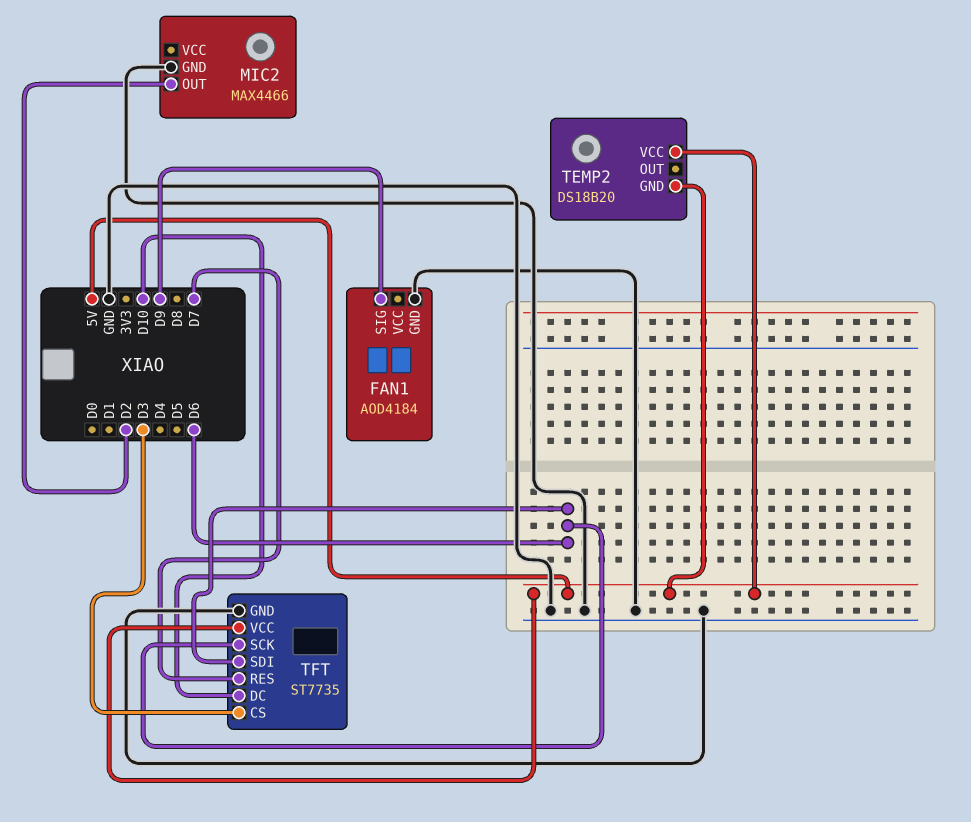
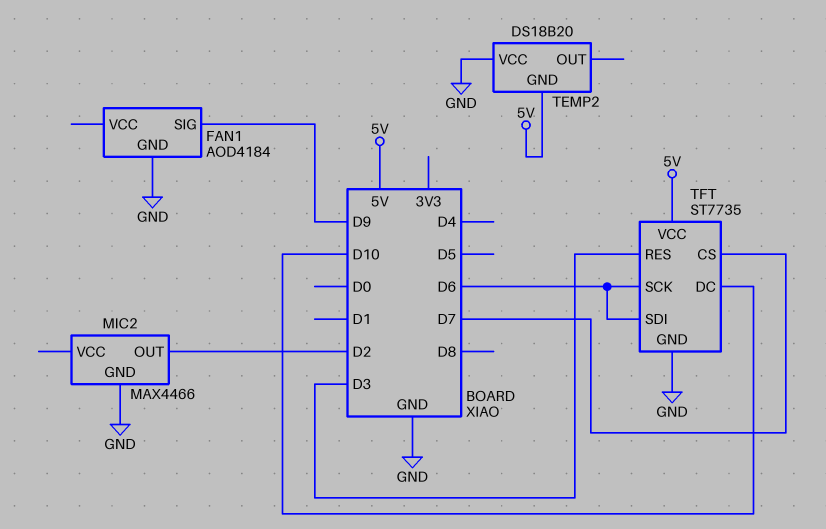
TEMP2 pin VCC: 5V -> GND
TFT pin CS: D3 -> D7
TFT pin RES: D7 -> D3

